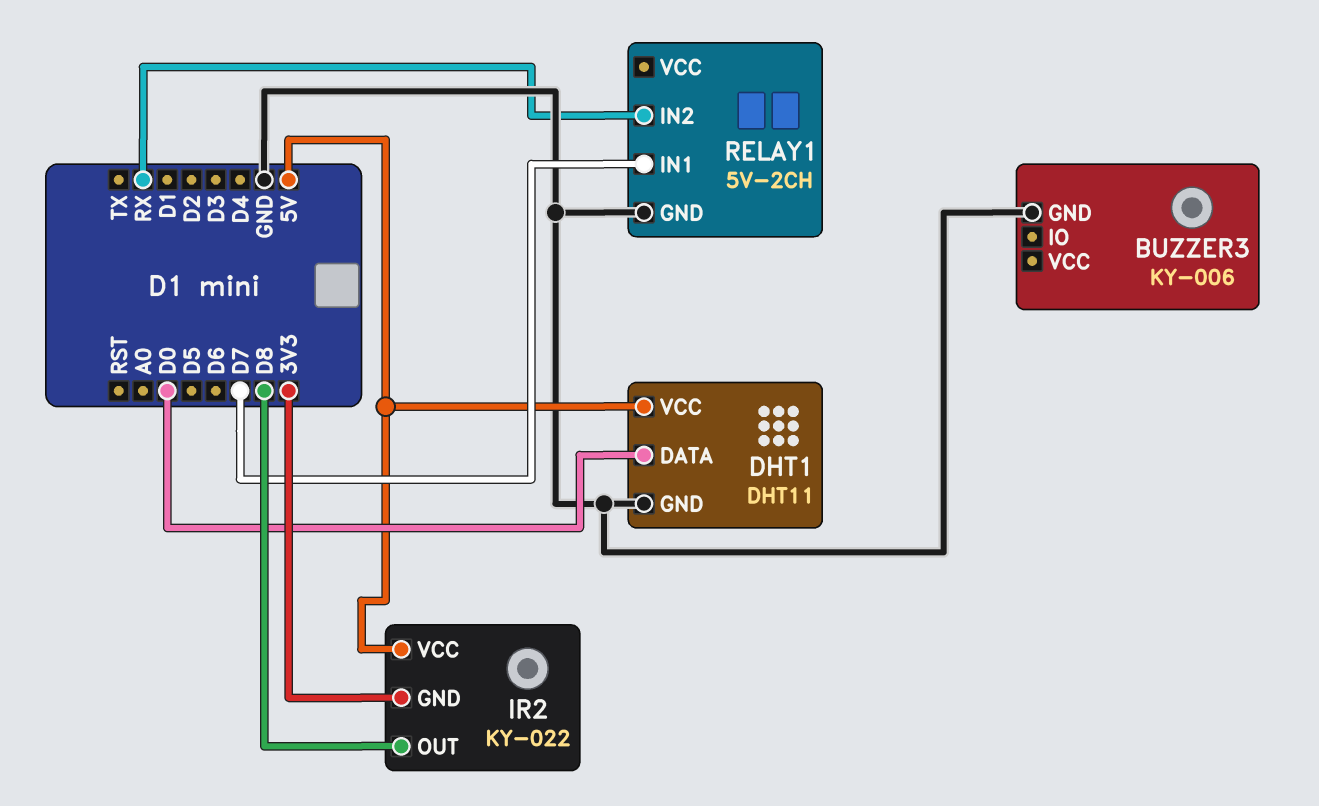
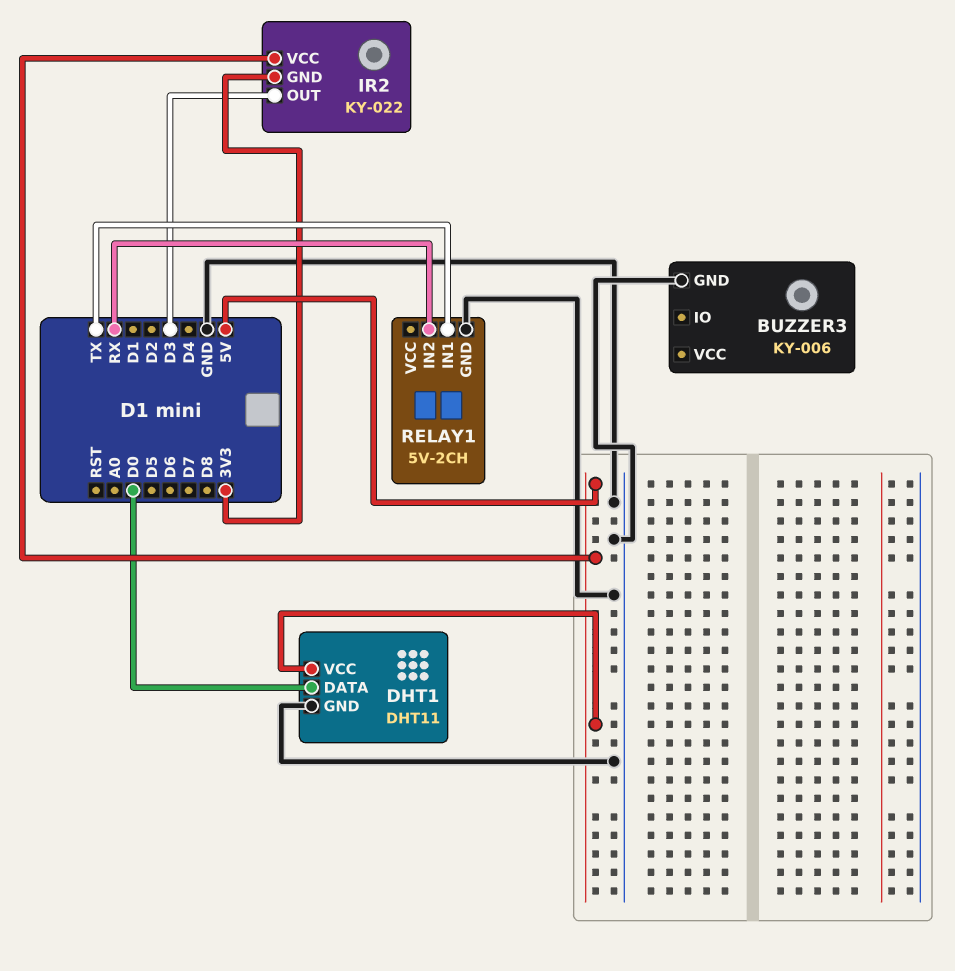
IR2 pin OUT: D8 -> D3
RELAY1 pin IN1: D7 -> TX

